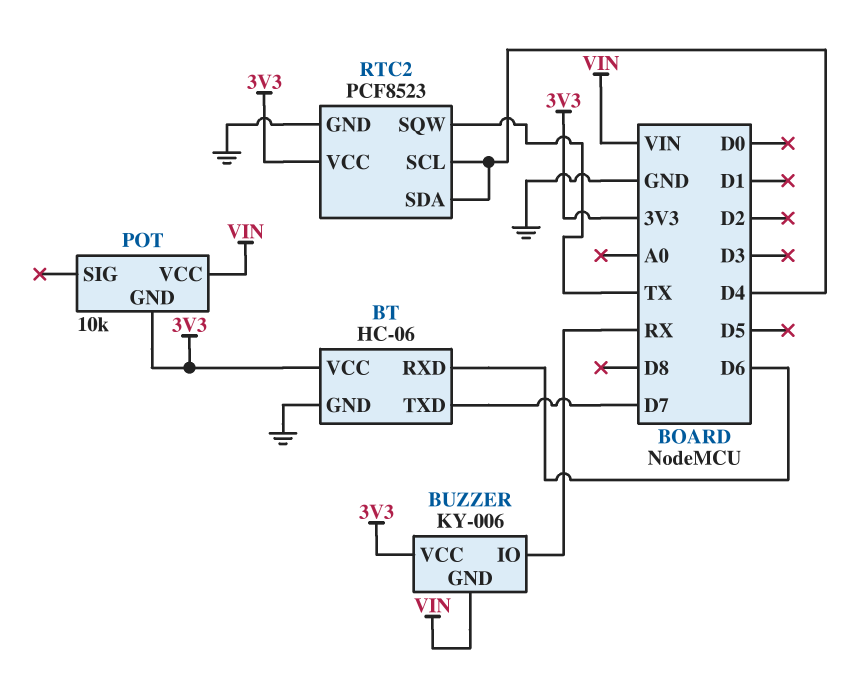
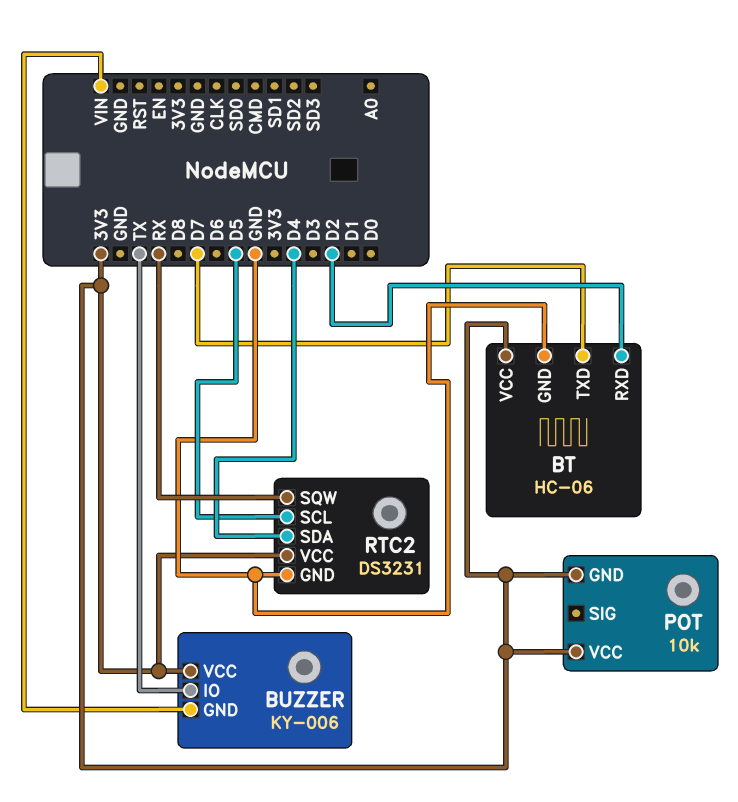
BT pin RXD: D6 -> D2
BUZZER pin IO: RX -> TX
POT pin VCC: VIN -> 3V3
RTC2: PCF8523 -> DS3231
RTC2 pin SCL: D4 -> D5
RTC2 pin SQW: TX -> RX

